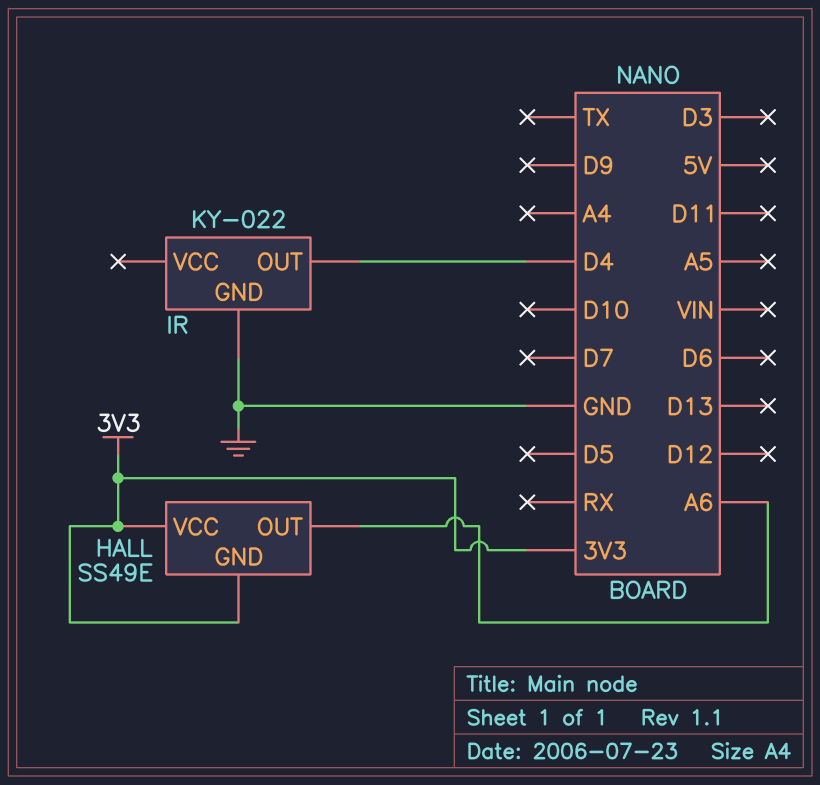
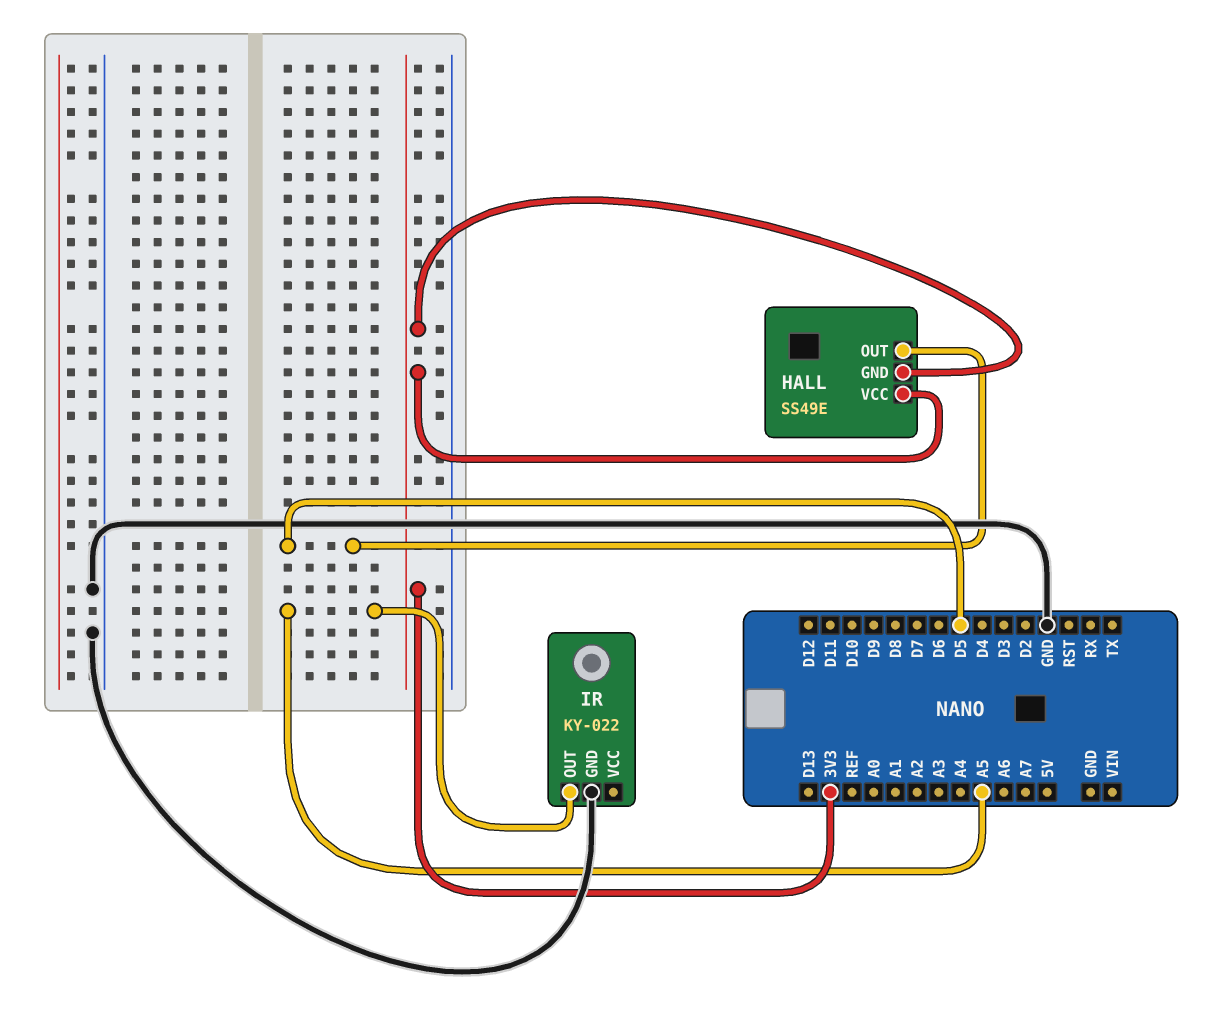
HALL pin OUT: A6 -> D5
IR pin OUT: D4 -> A5

